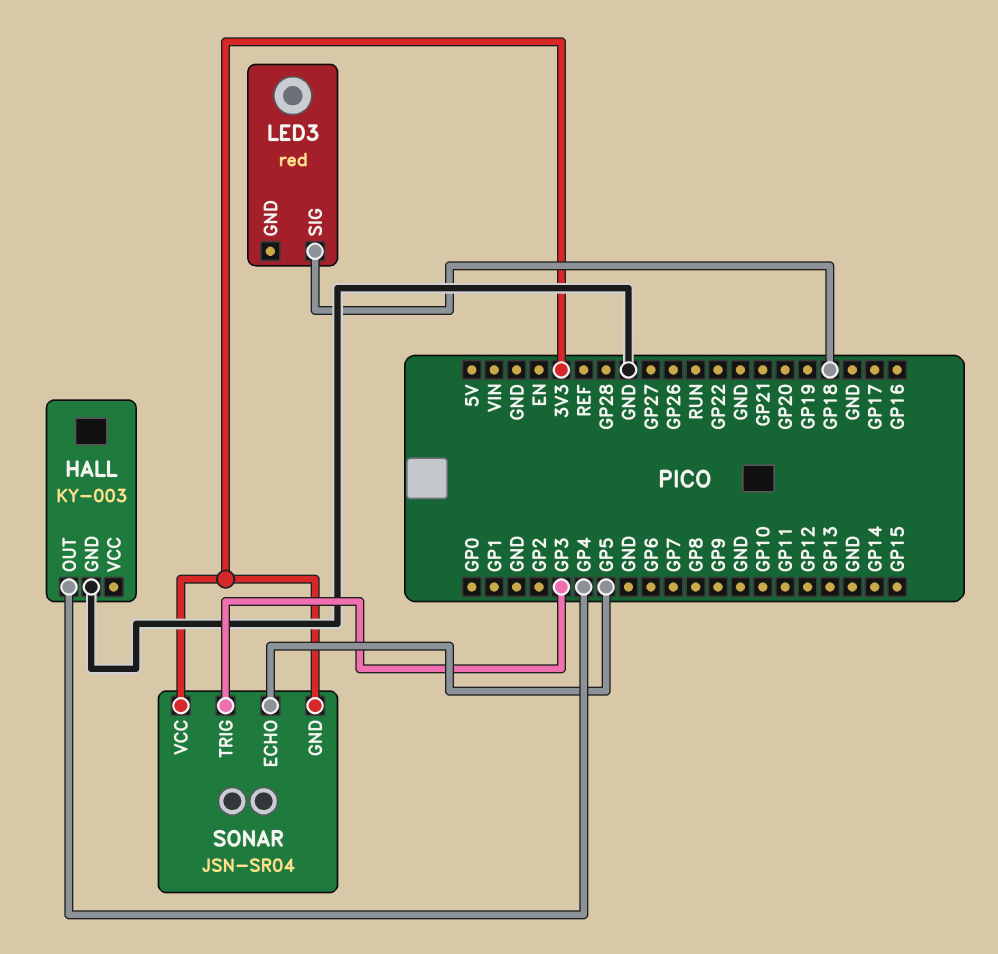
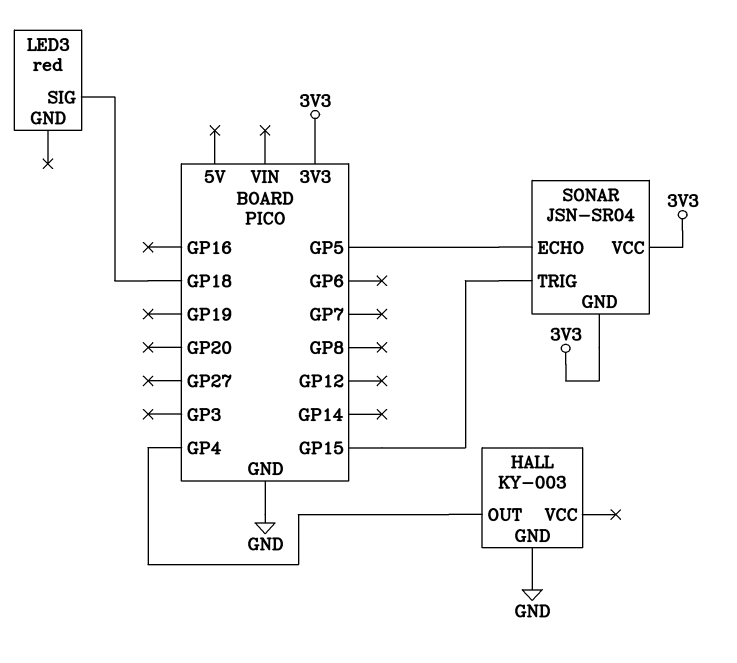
SONAR pin TRIG: GP3 -> GP15

